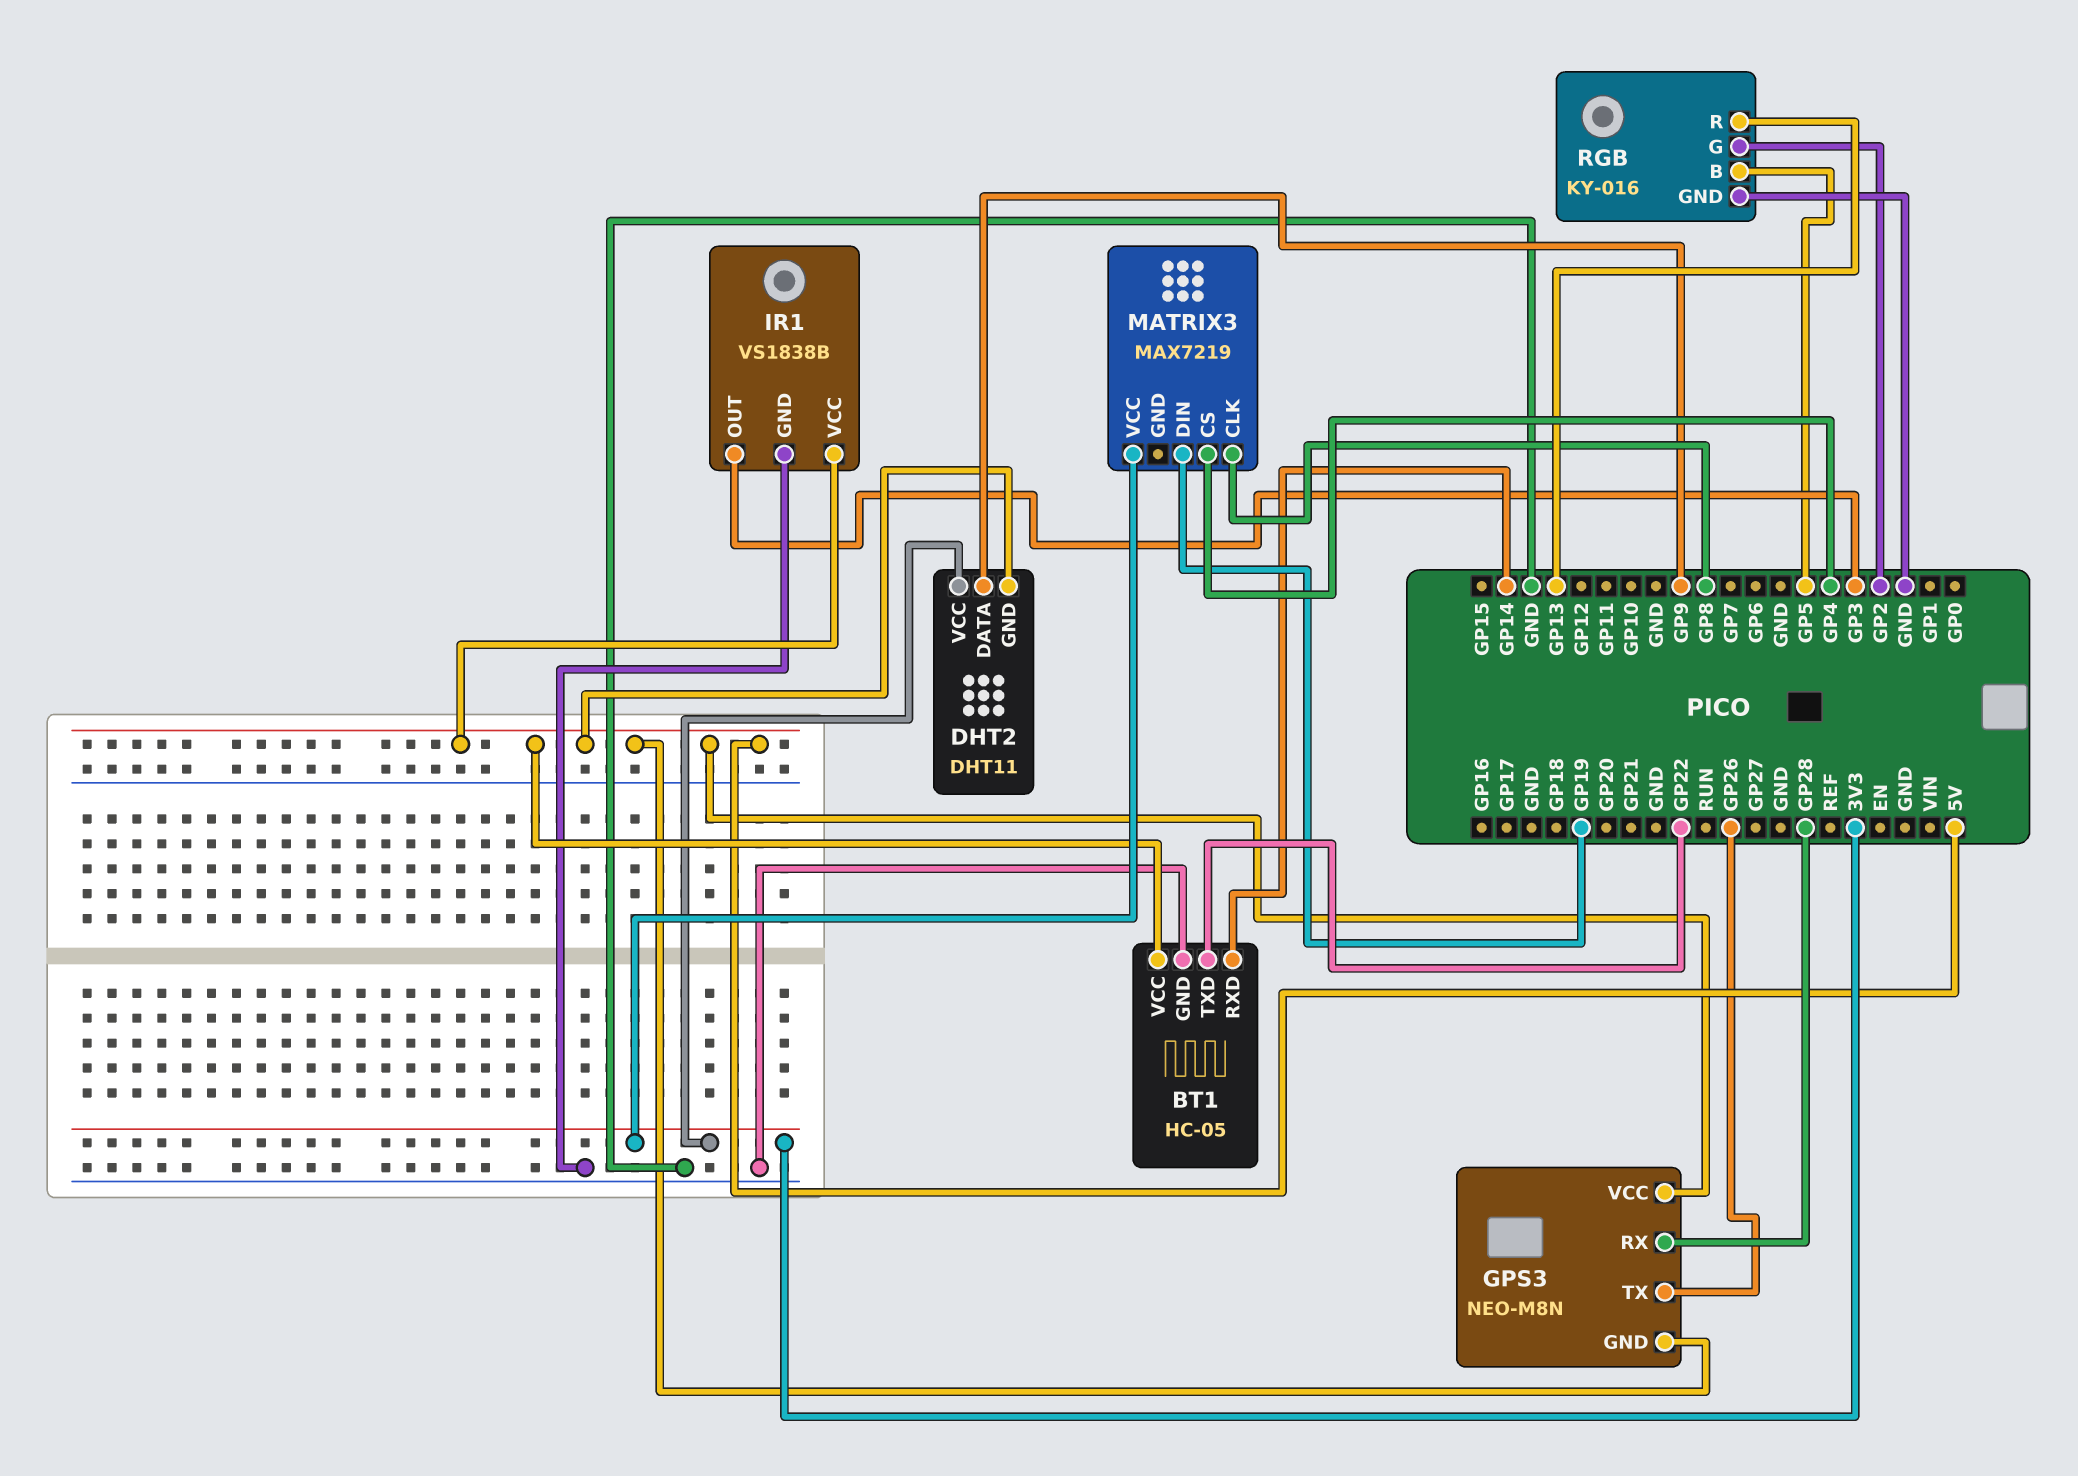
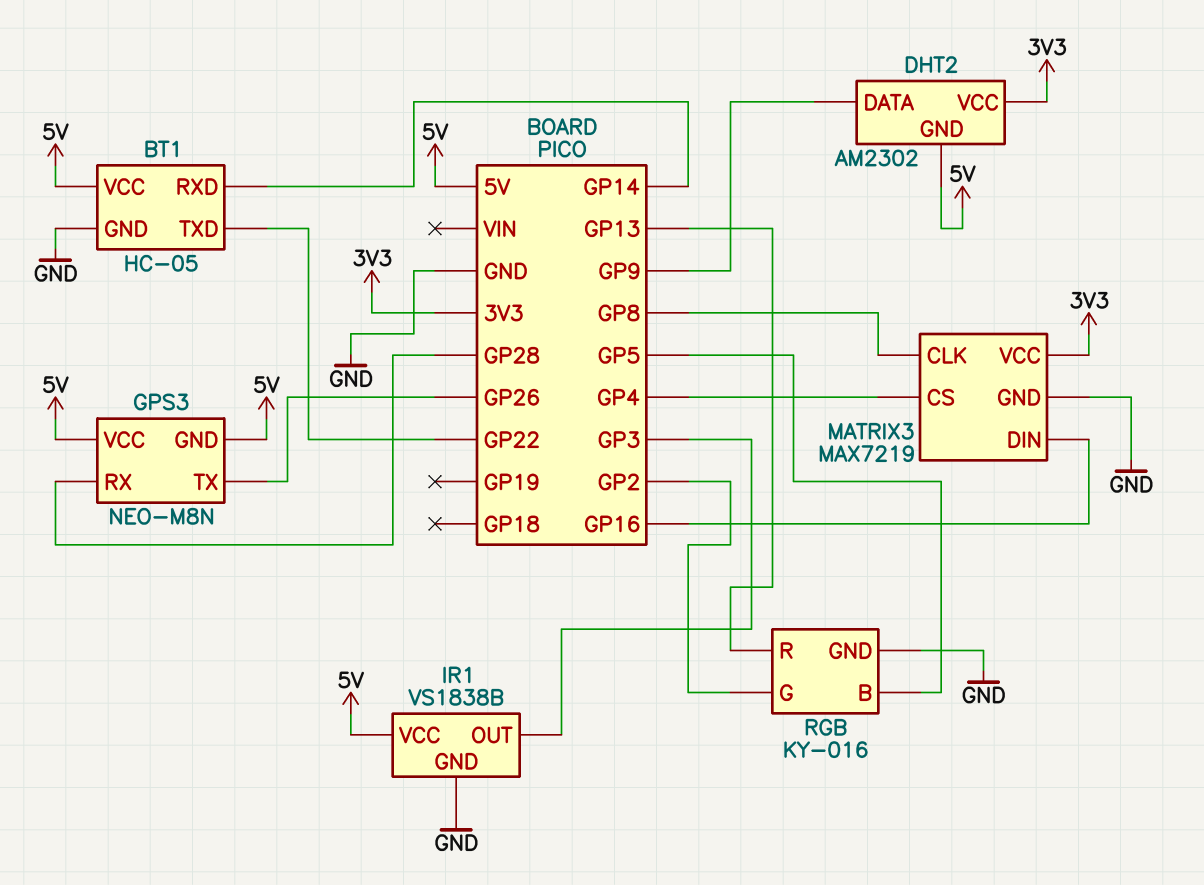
DHT2: DHT11 -> AM2302
MATRIX3 pin DIN: GP19 -> GP16
MATRIX3 pin GND: none -> GND

